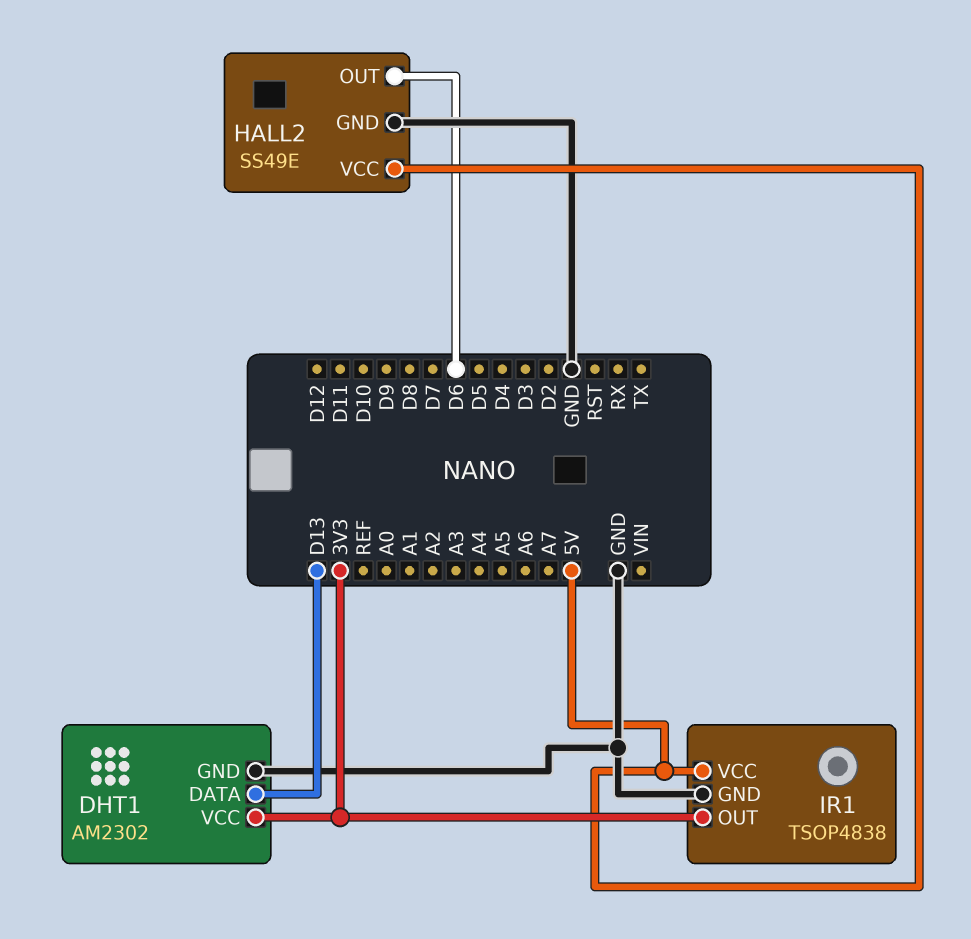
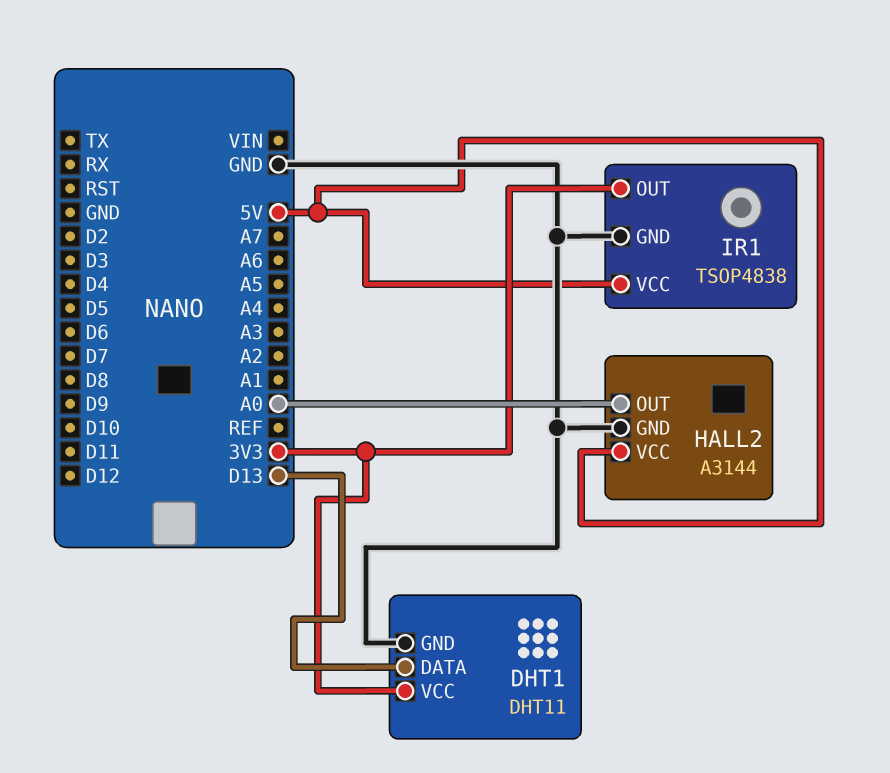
DHT1: AM2302 -> DHT11
HALL2: SS49E -> A3144
HALL2 pin OUT: D6 -> A0

